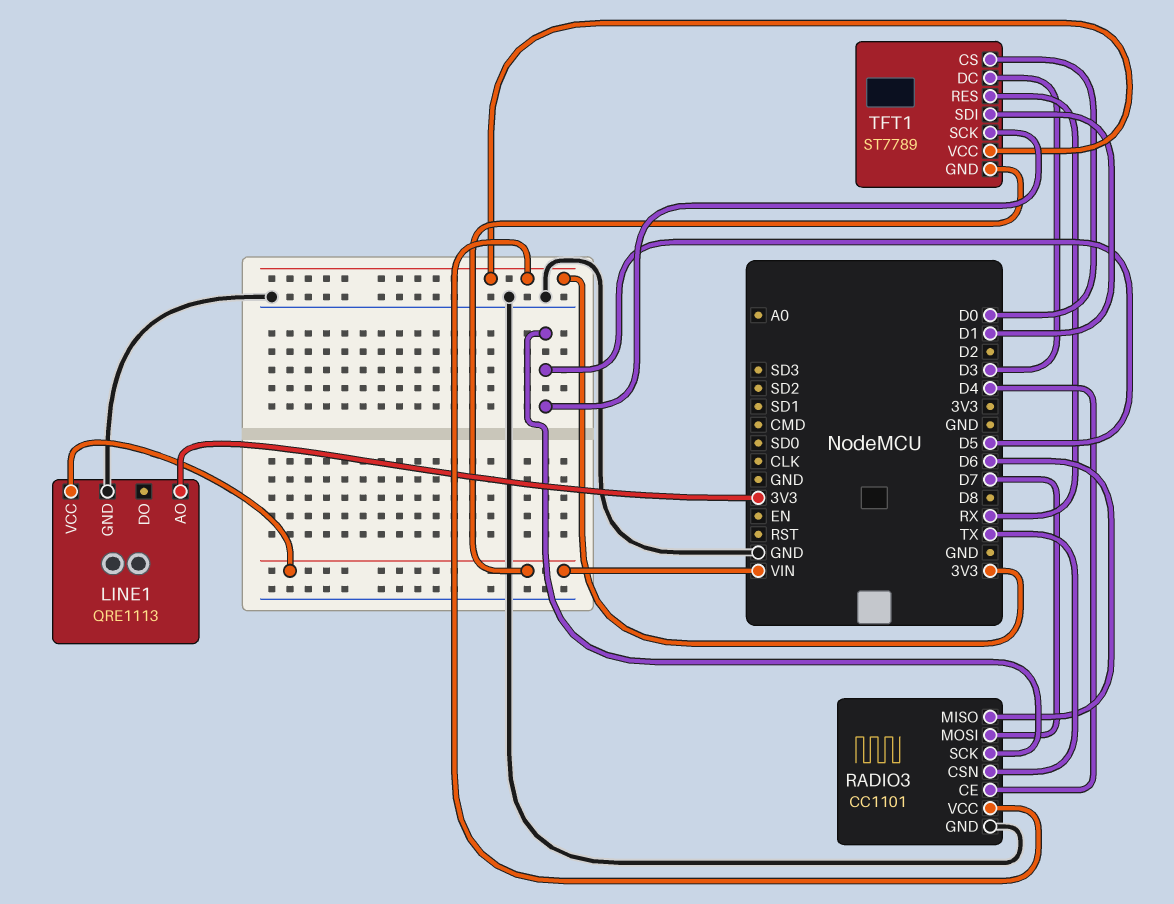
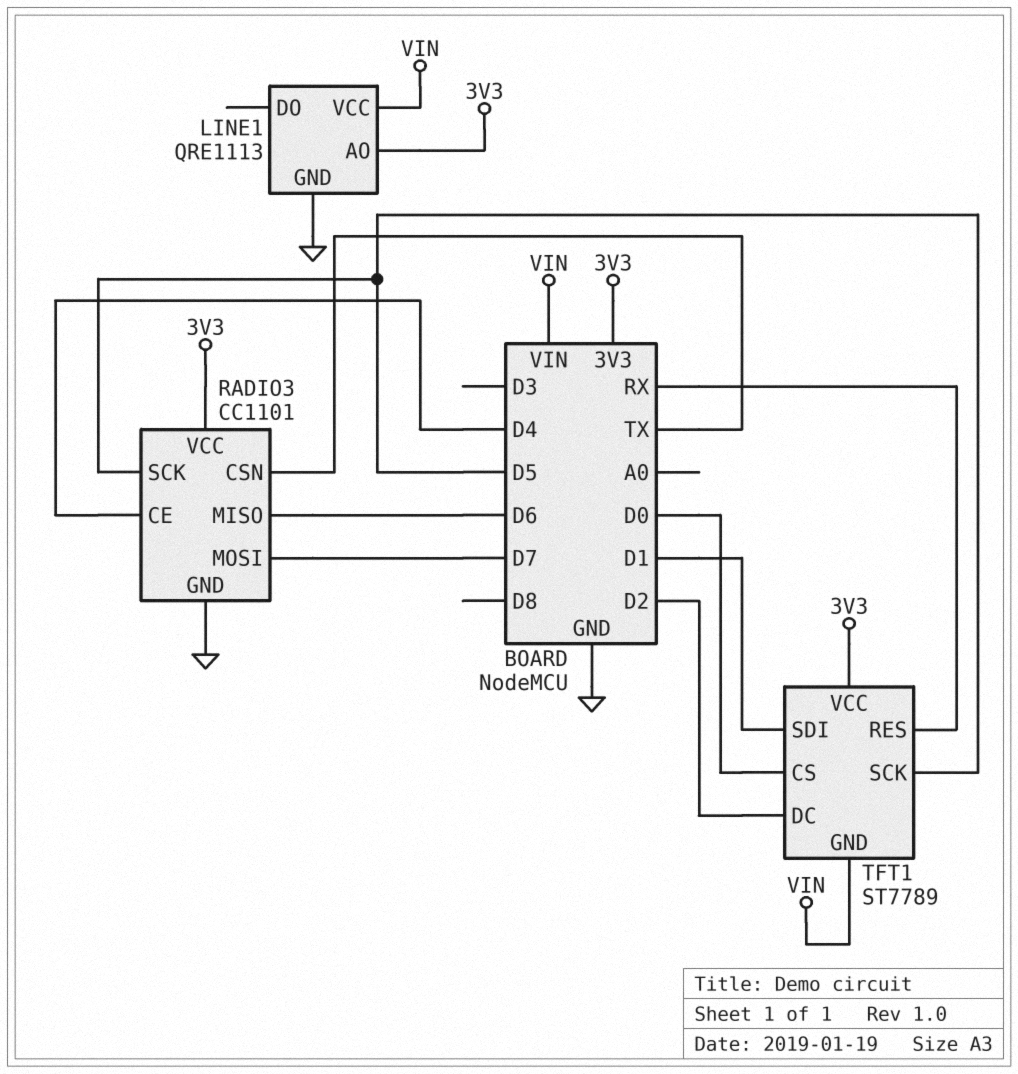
TFT1 pin DC: D3 -> D2

